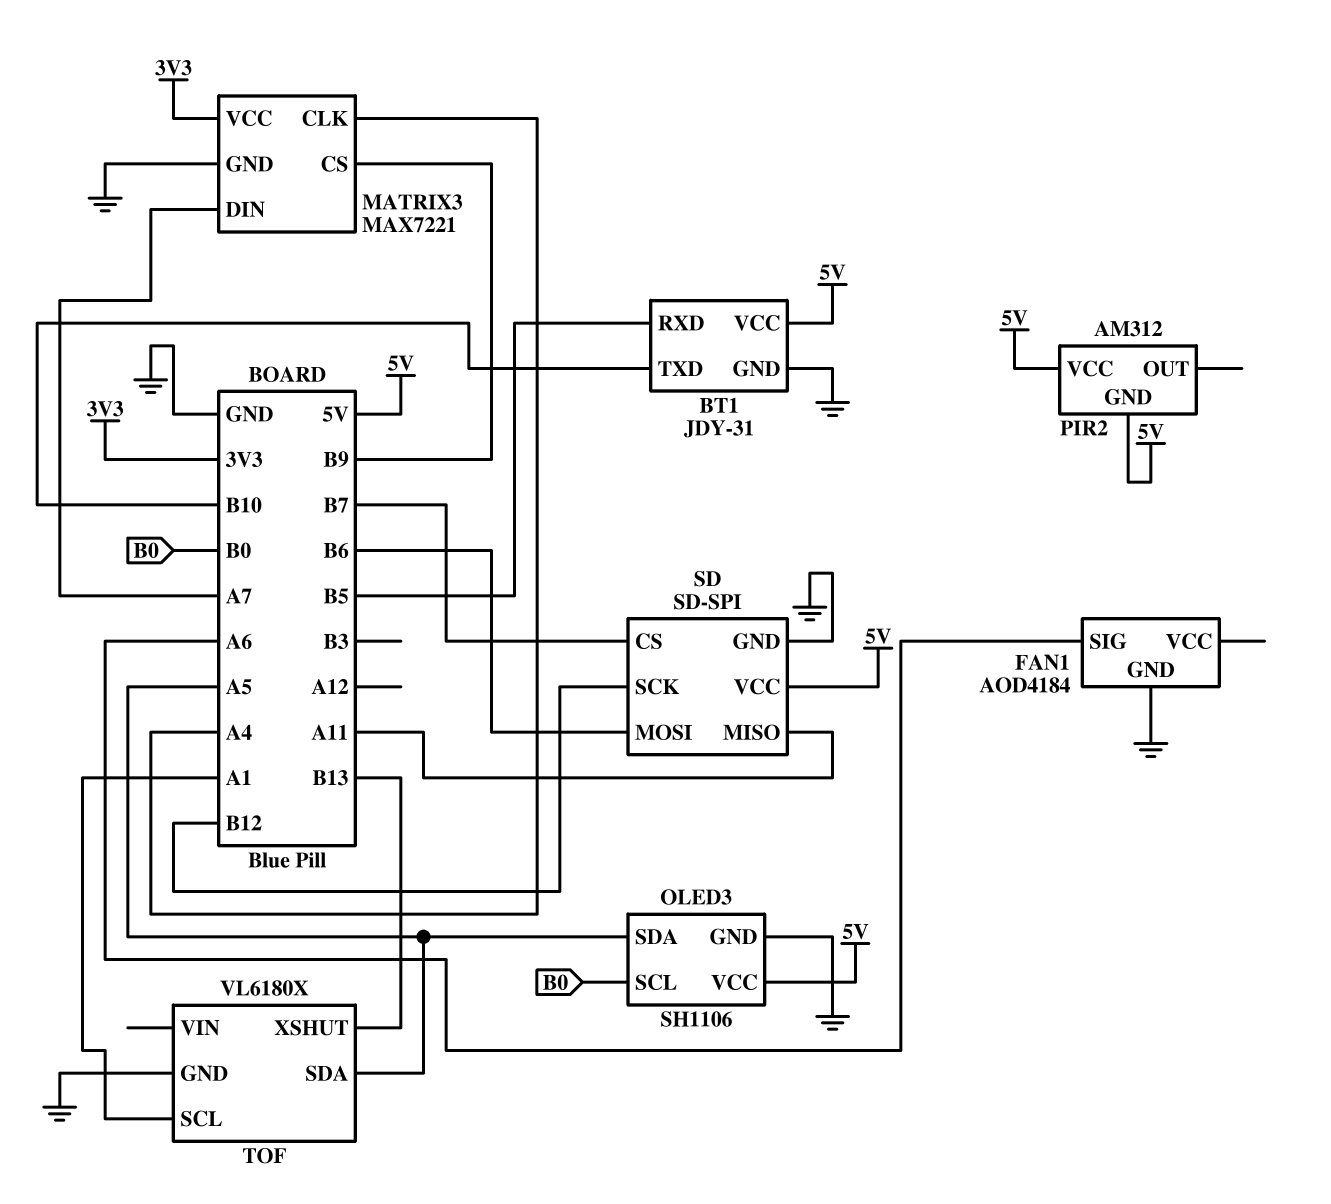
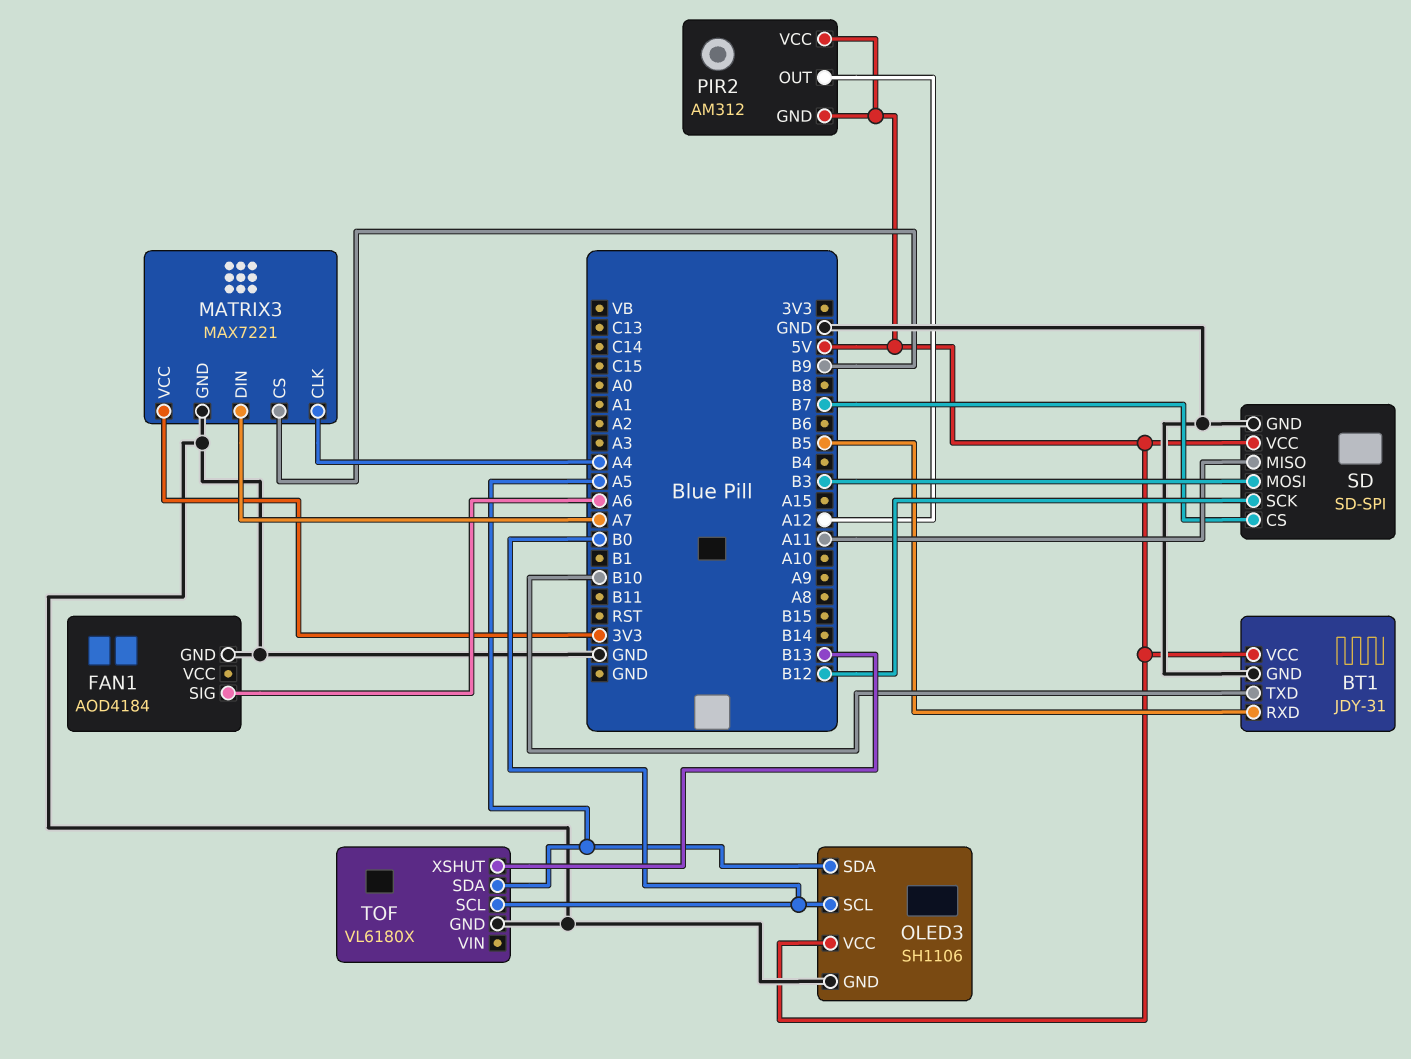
PIR2 pin OUT: none -> A12
SD pin MOSI: B6 -> B3
TOF pin SCL: A1 -> B0

